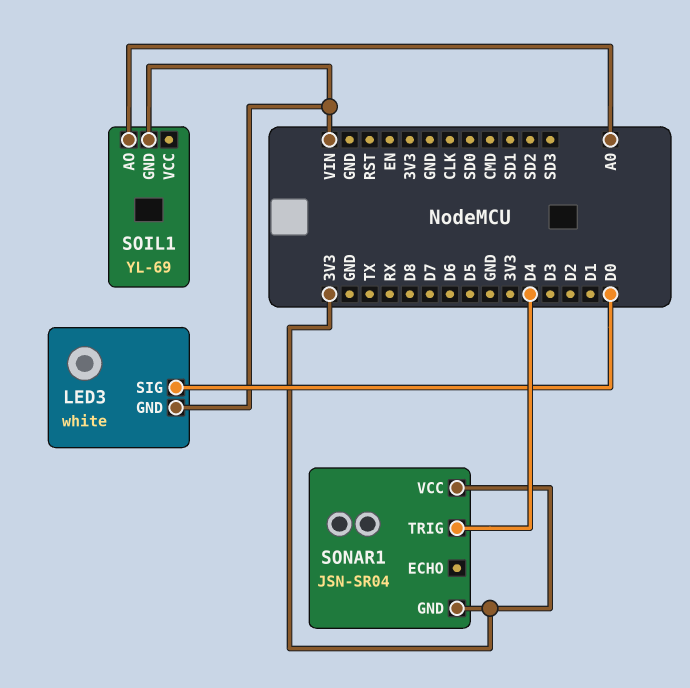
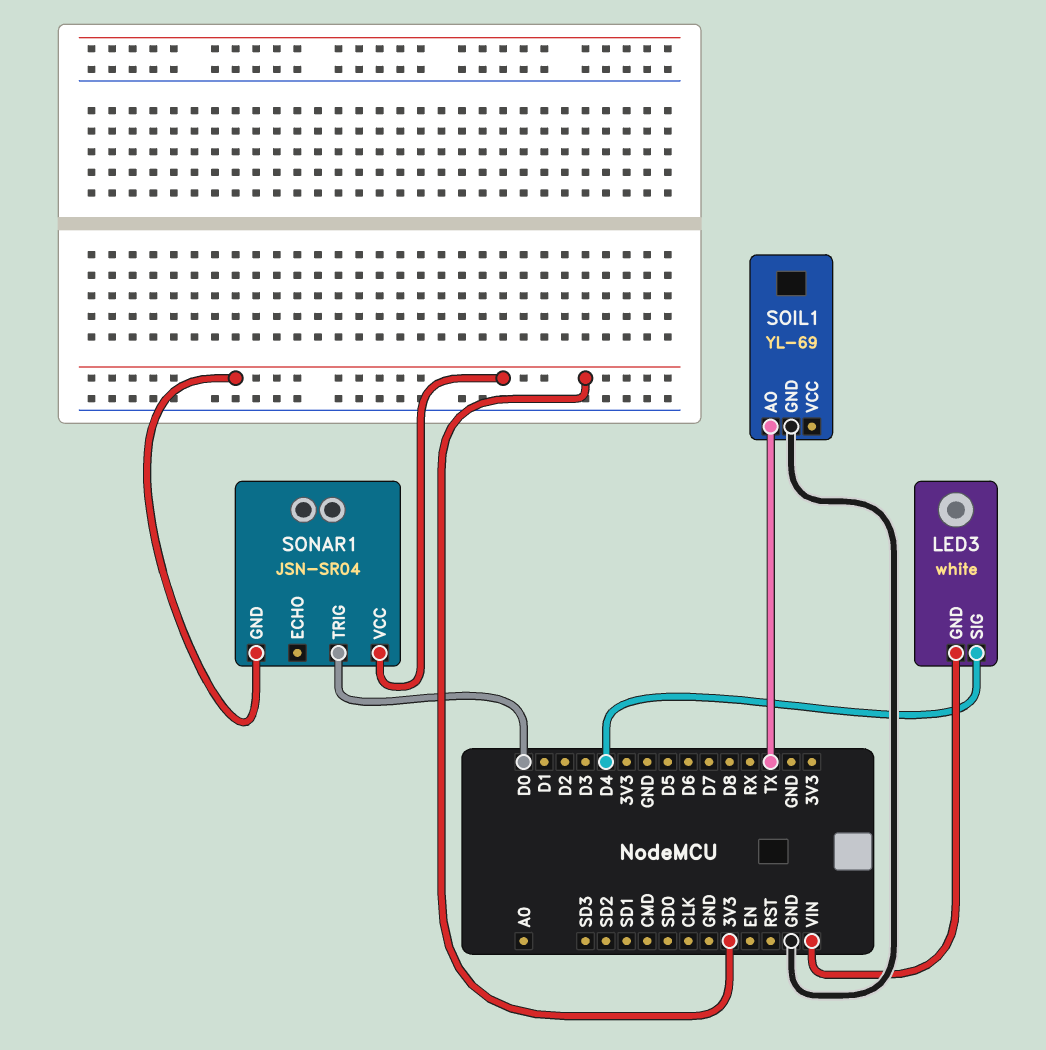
LED3 pin SIG: D0 -> D4
SOIL1 pin AO: A0 -> TX
SOIL1 pin GND: VIN -> GND
SONAR1 pin TRIG: D4 -> D0

